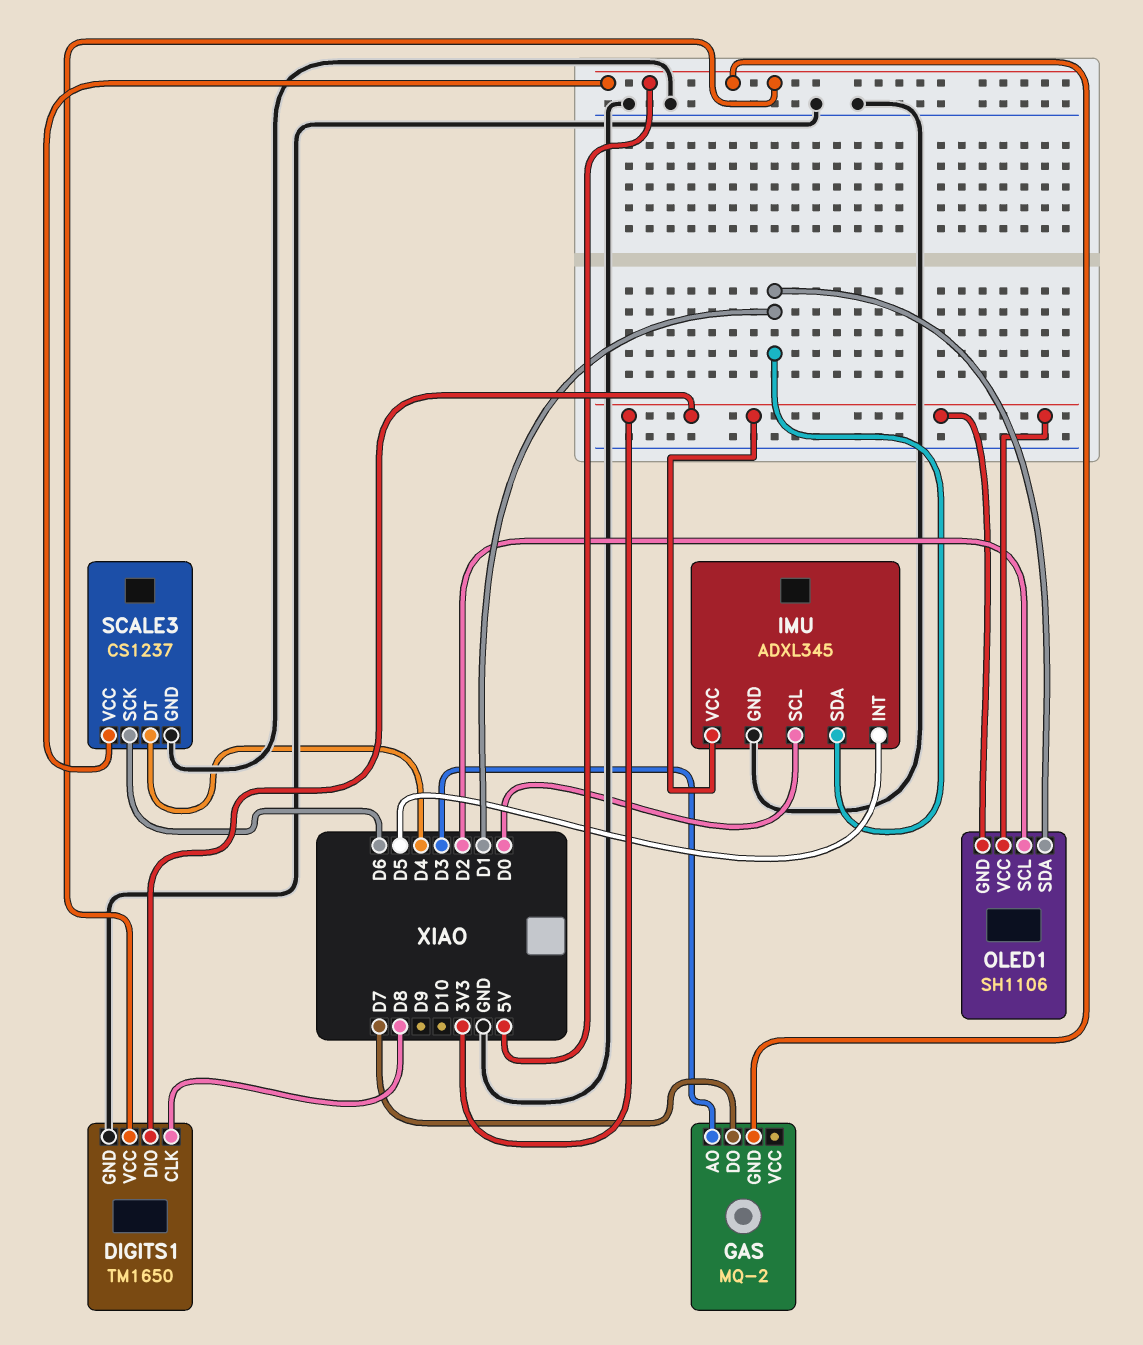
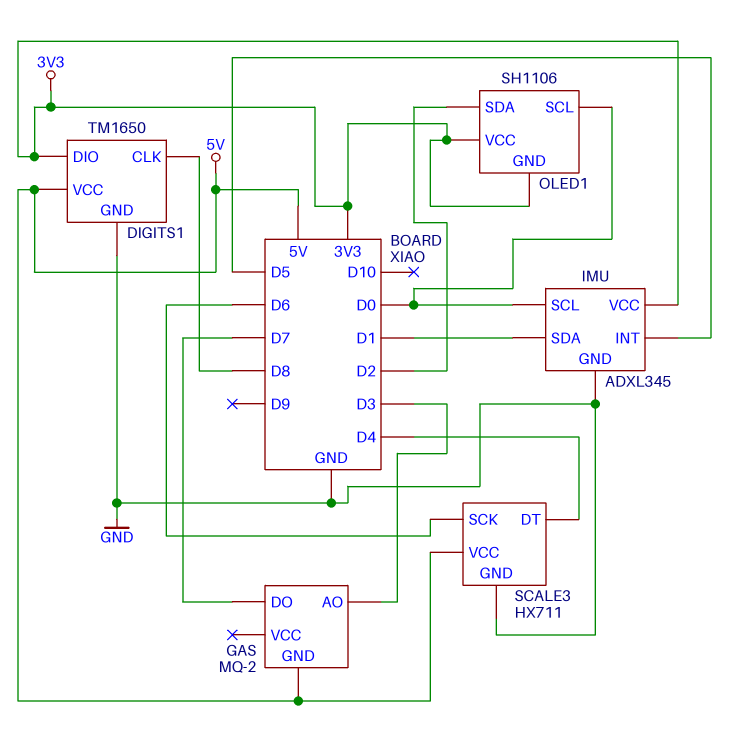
OLED1 pin SCL: D2 -> D0
OLED1 pin SDA: D1 -> D2
SCALE3: CS1237 -> HX711

